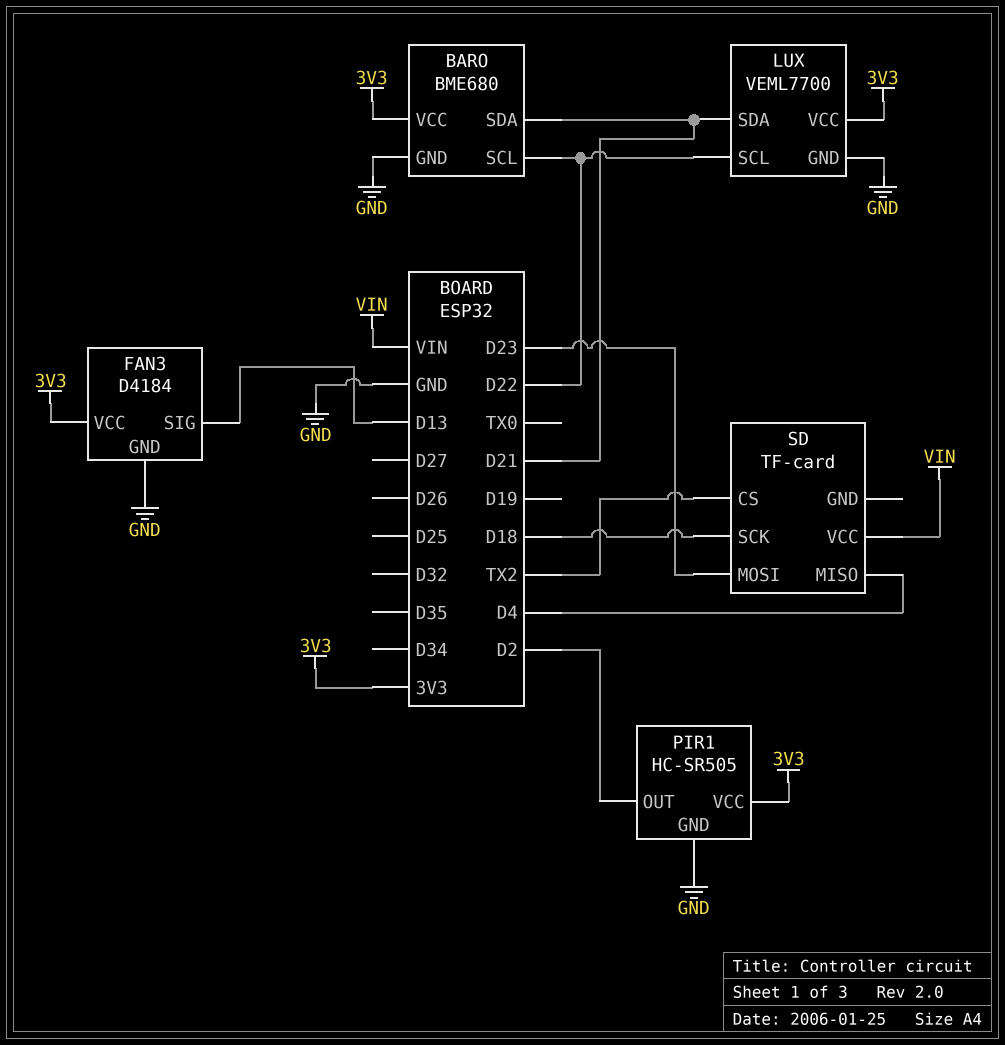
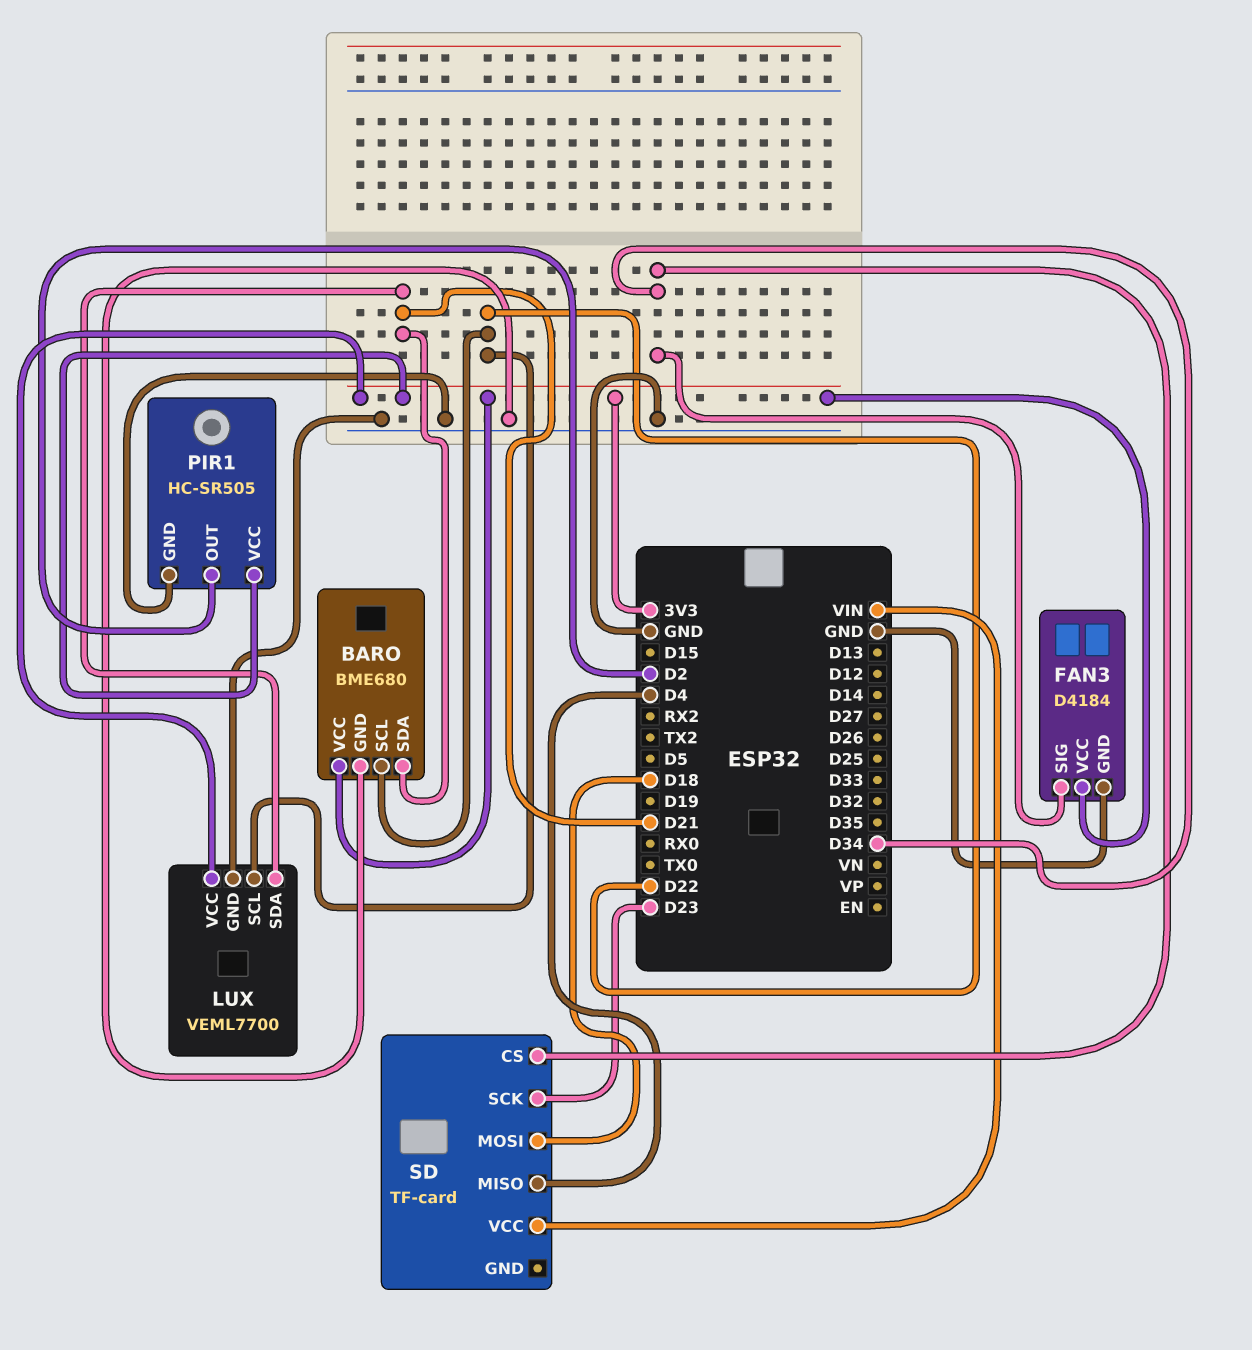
FAN3 pin SIG: D13 -> D34
SD pin CS: TX2 -> D34
SD pin MOSI: D23 -> D18
SD pin SCK: D18 -> D23

